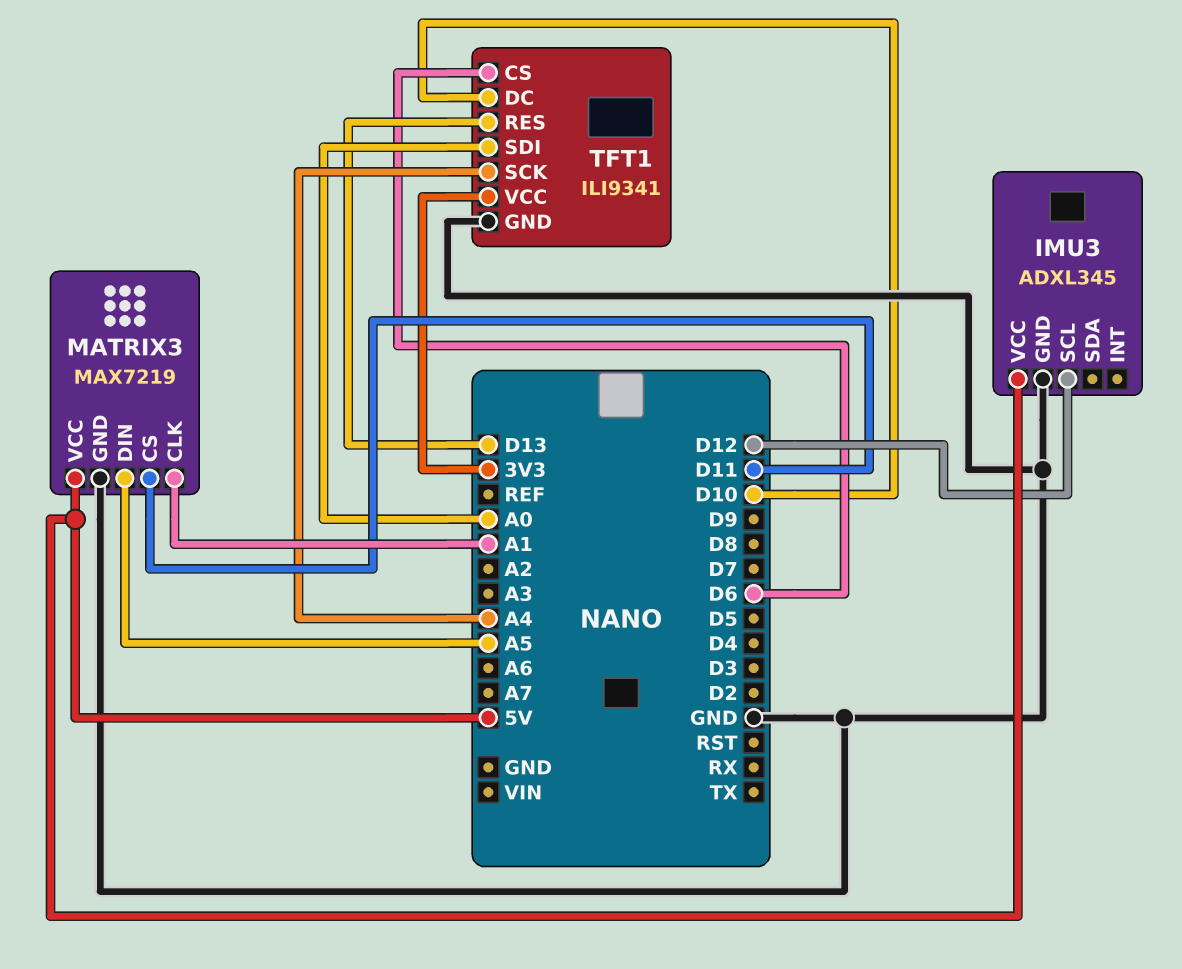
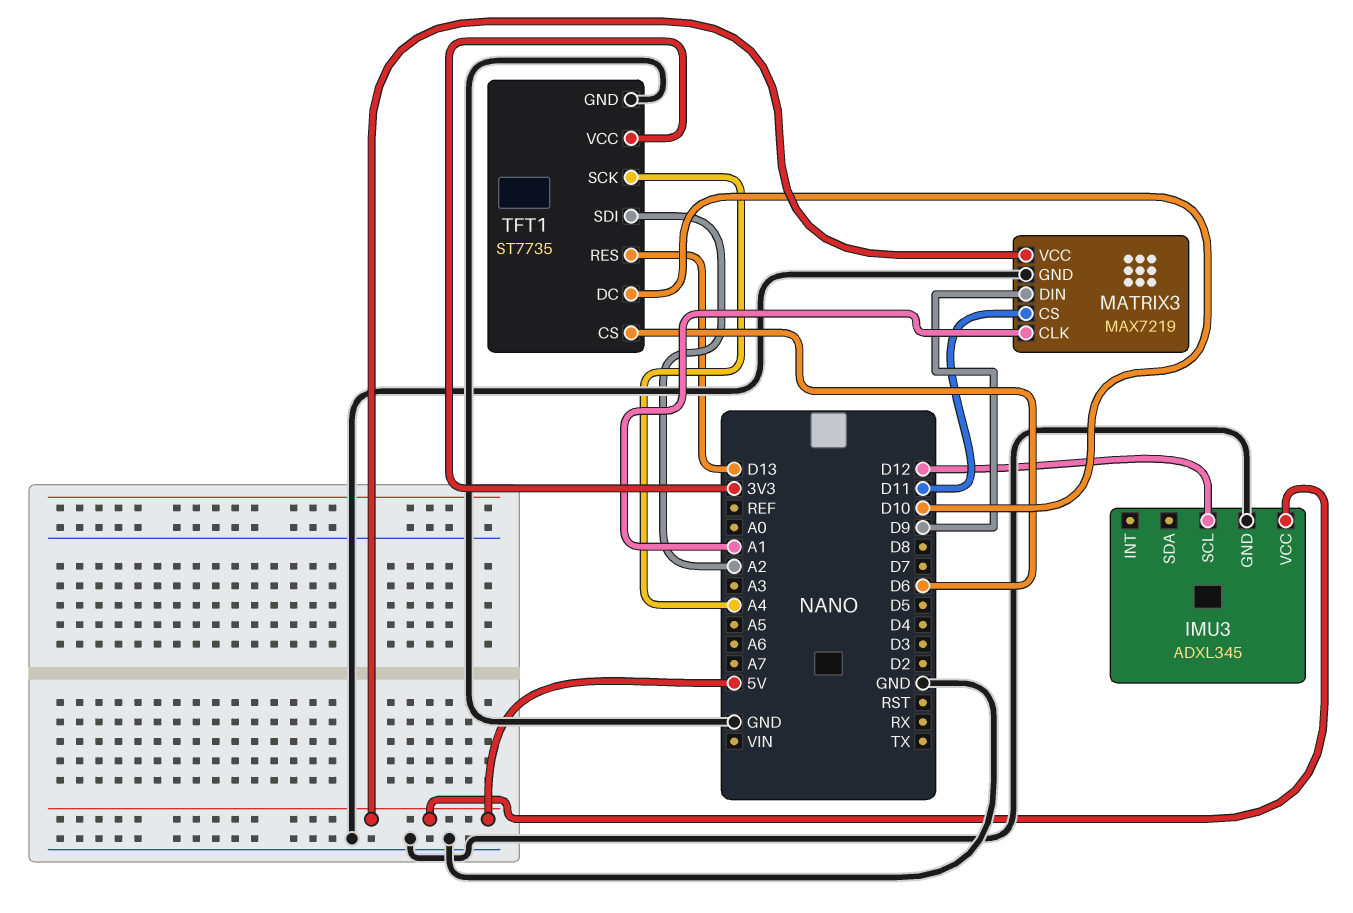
MATRIX3 pin DIN: A5 -> D9
TFT1: ILI9341 -> ST7735
TFT1 pin SDI: A0 -> A2

